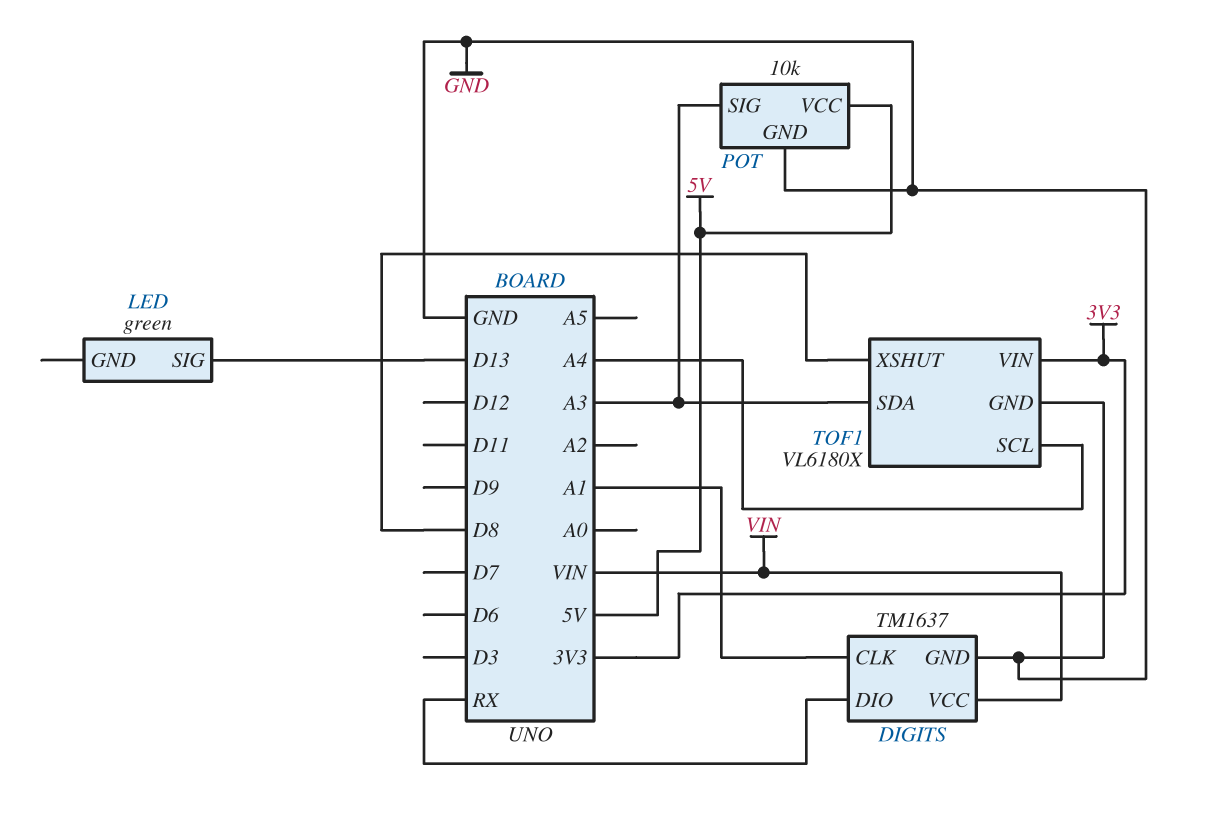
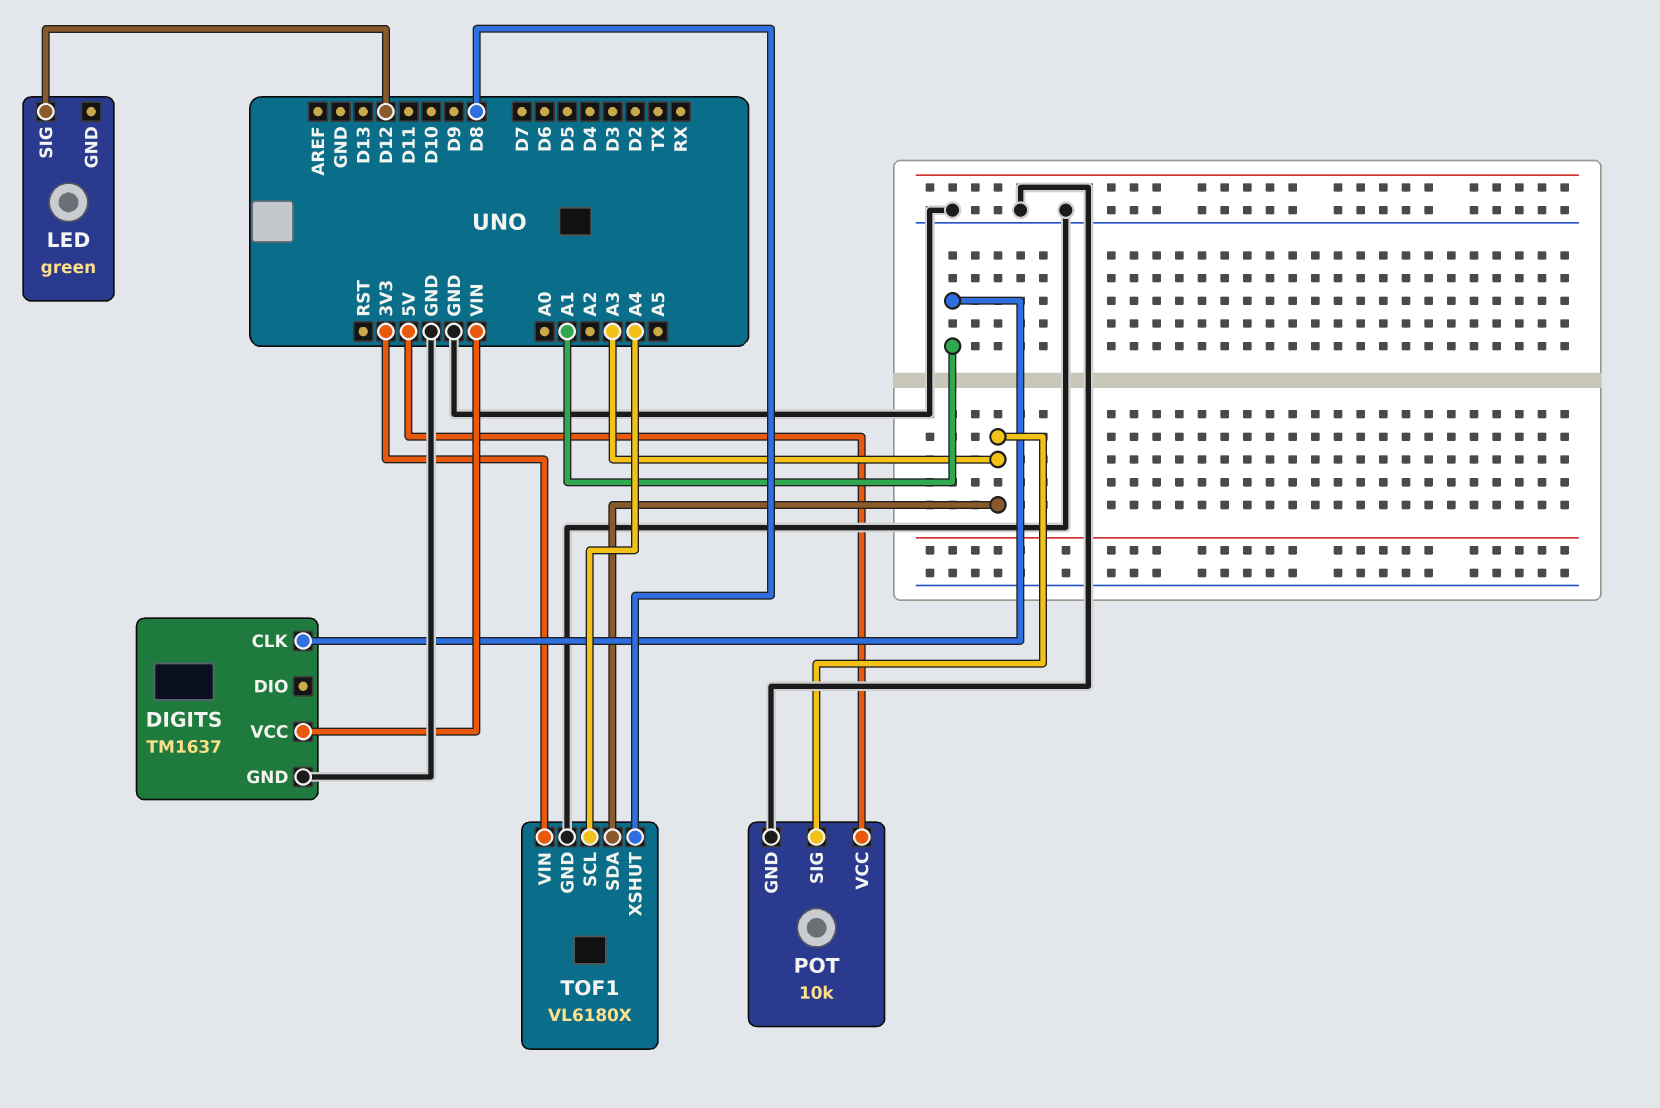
DIGITS pin DIO: RX -> none
LED pin SIG: D13 -> D12

